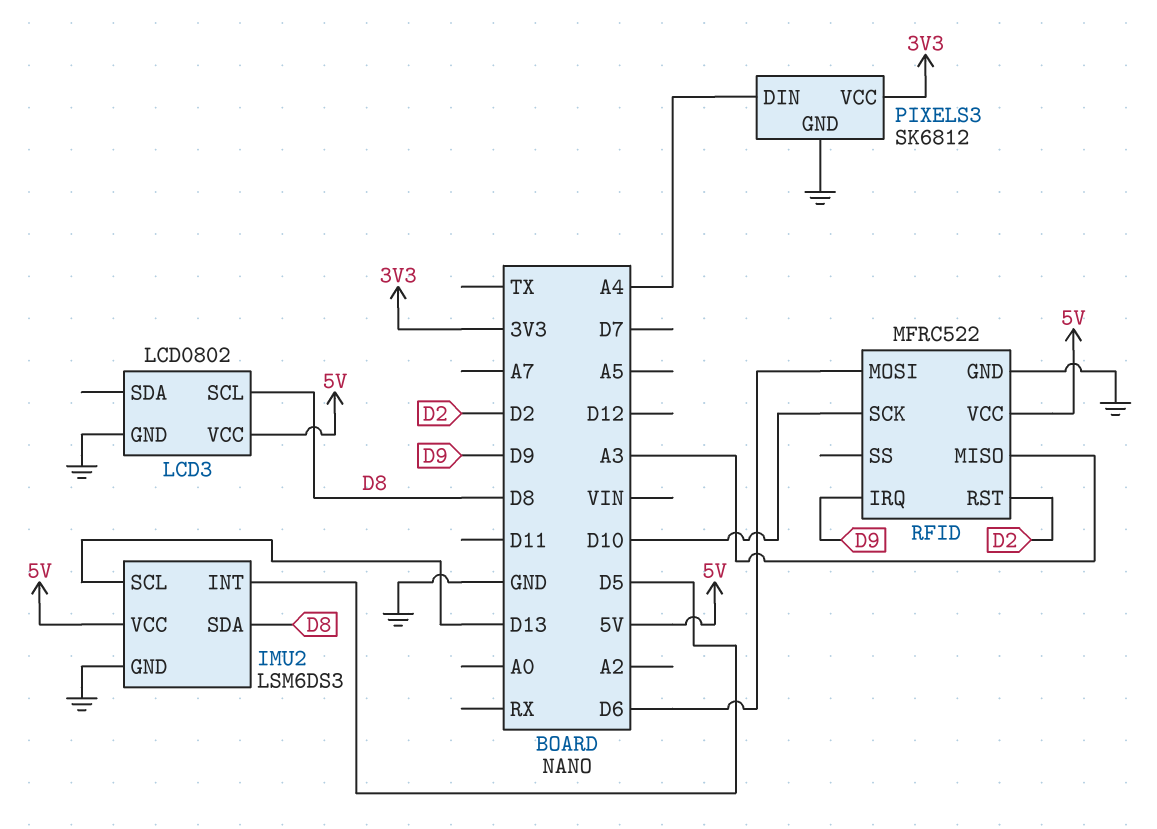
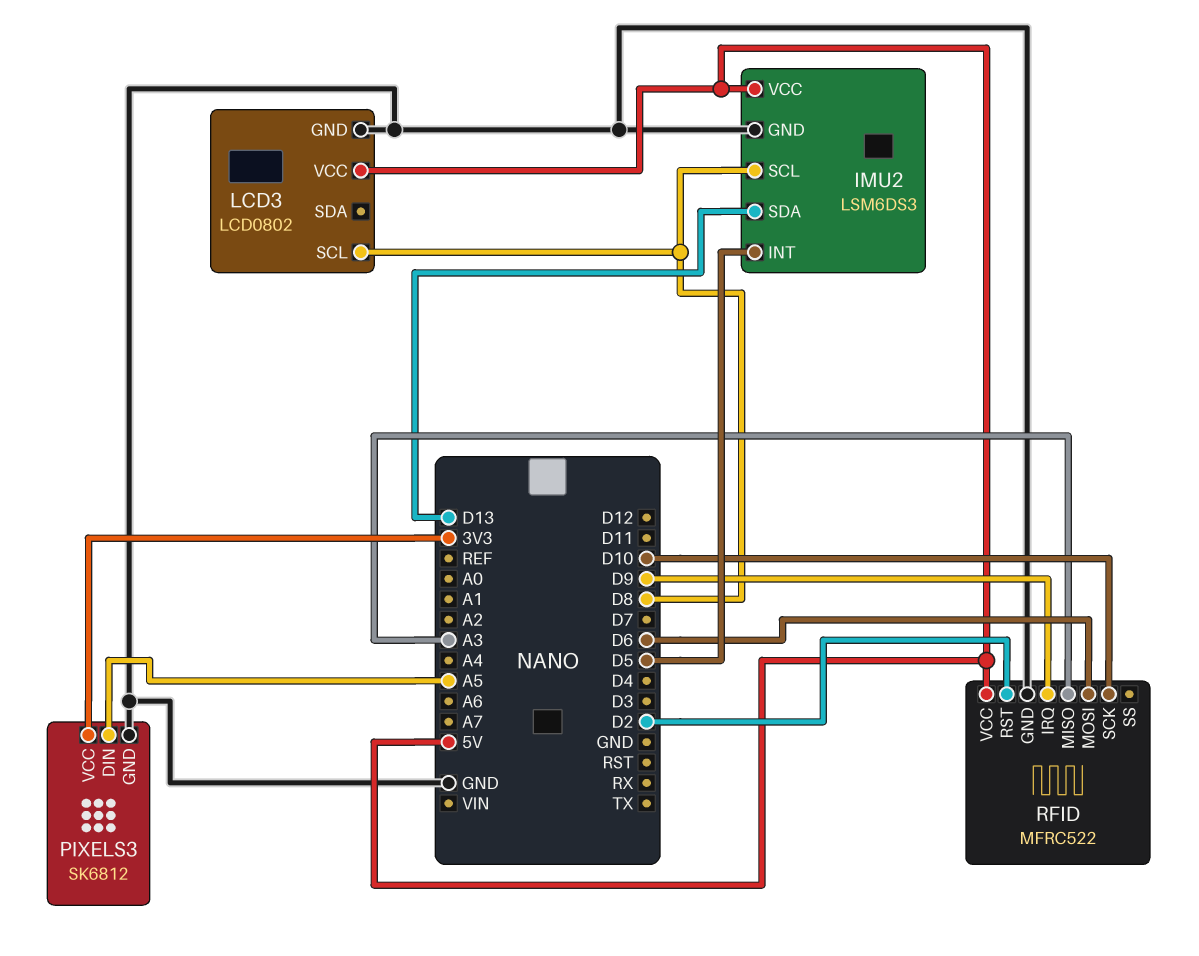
IMU2 pin SCL: D13 -> D8
IMU2 pin SDA: D8 -> D13
PIXELS3 pin DIN: A4 -> A5

